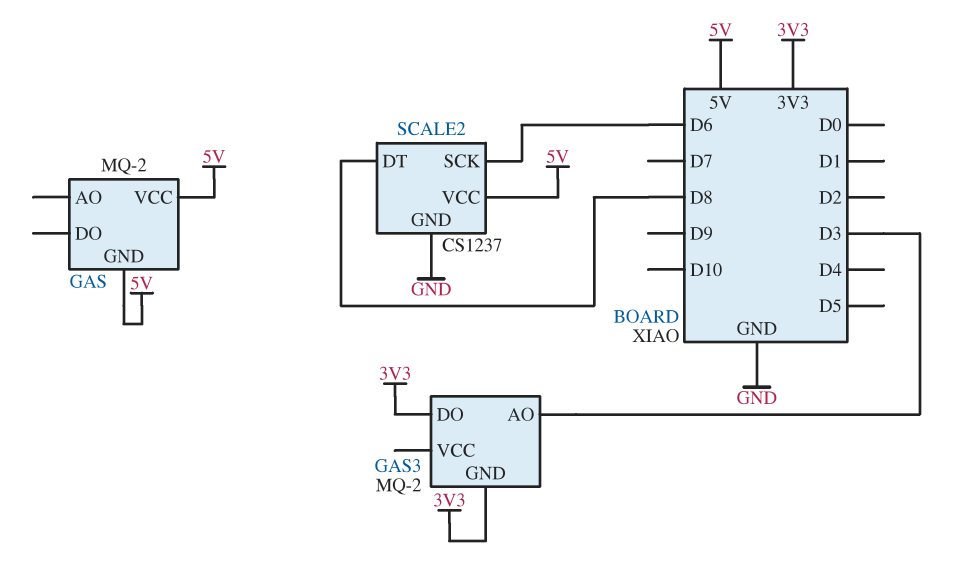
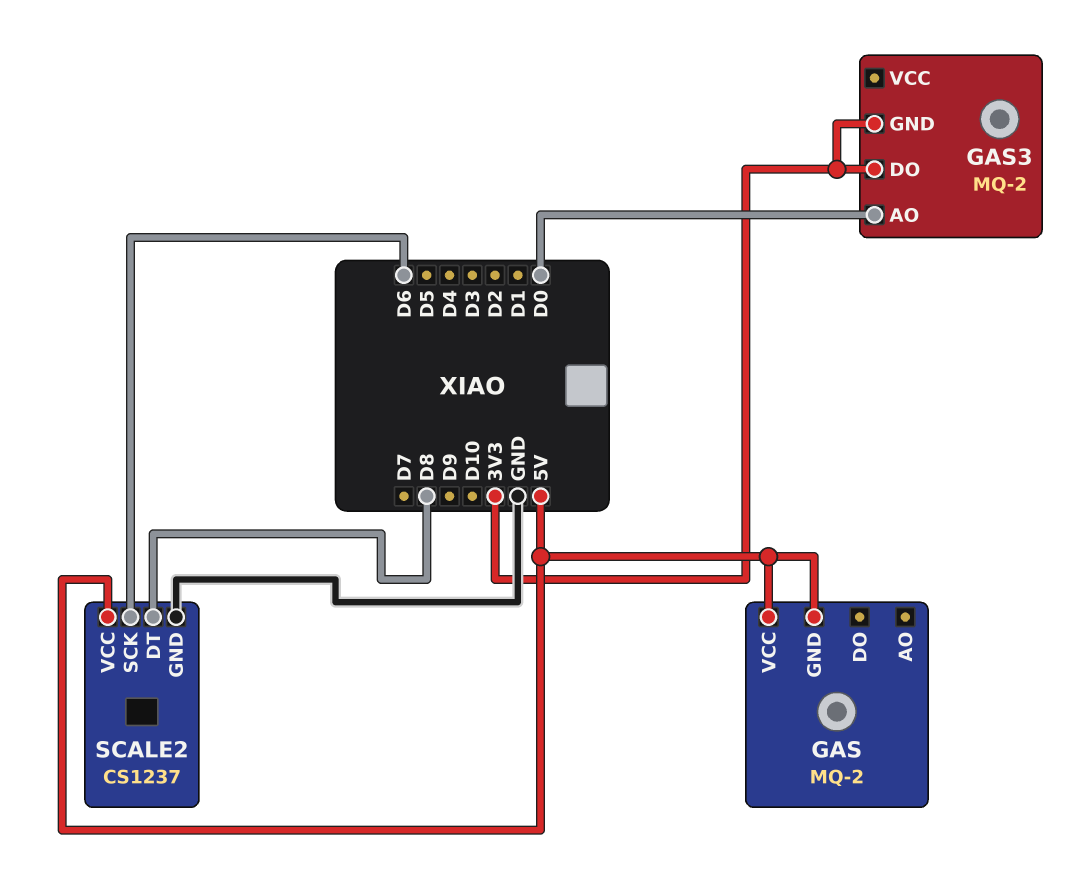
GAS3 pin AO: D3 -> D0

